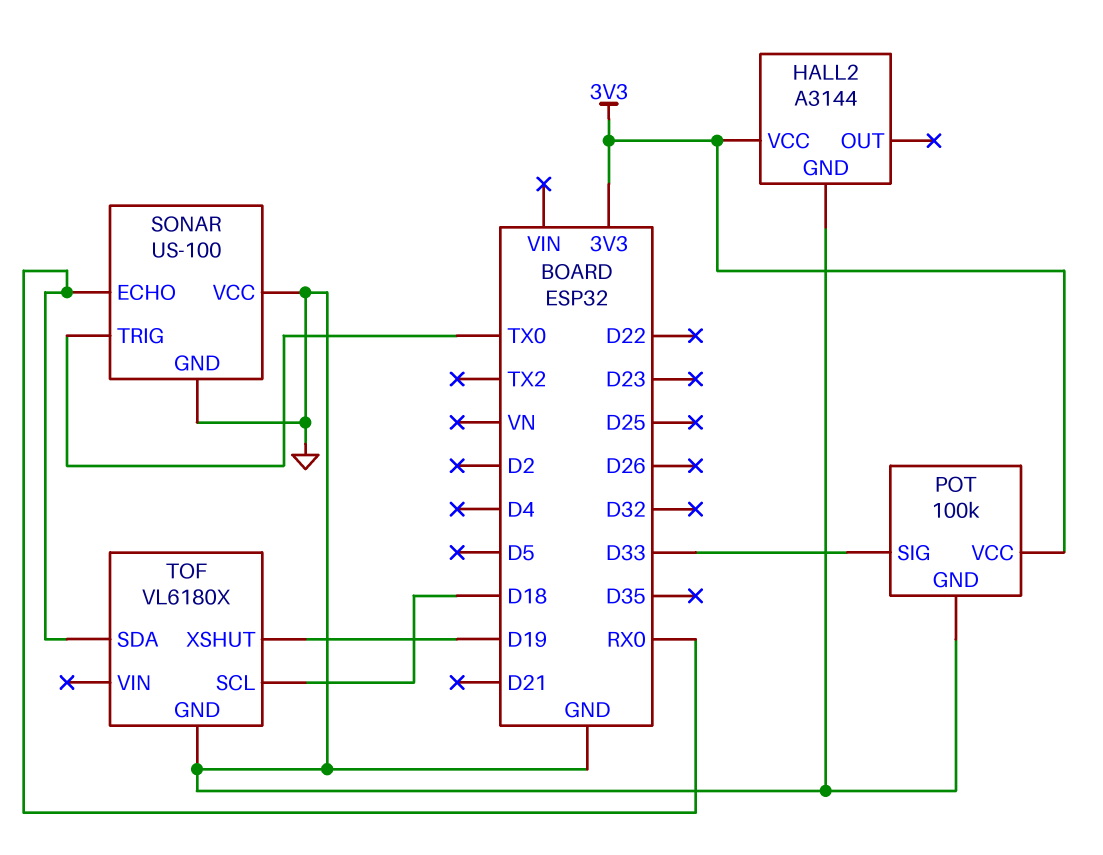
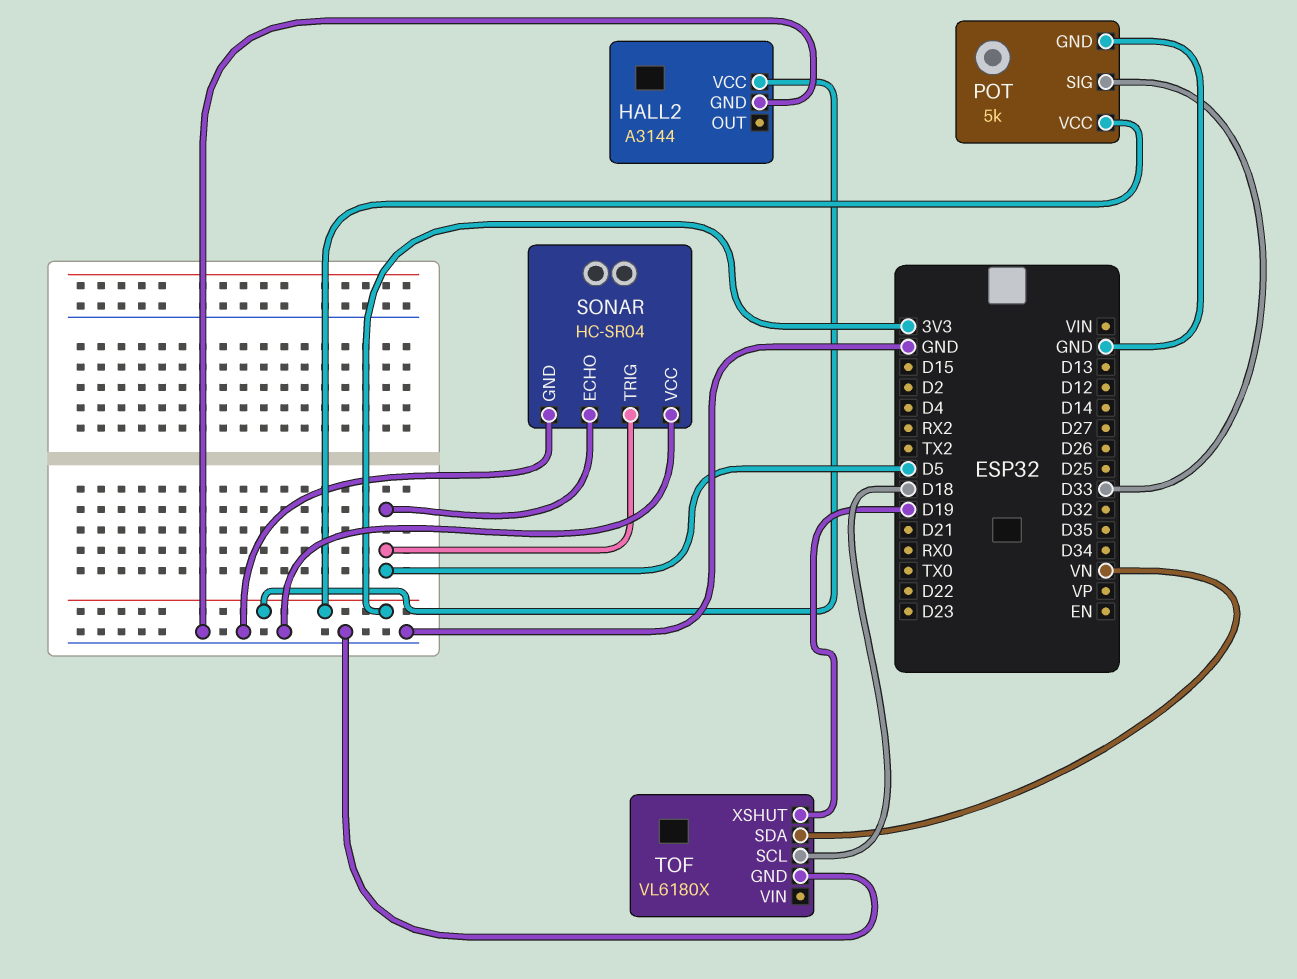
POT: 100k -> 5k
SONAR: US-100 -> HC-SR04
SONAR pin ECHO: RX0 -> D5
SONAR pin TRIG: TX0 -> D5
TOF pin SDA: RX0 -> VN

